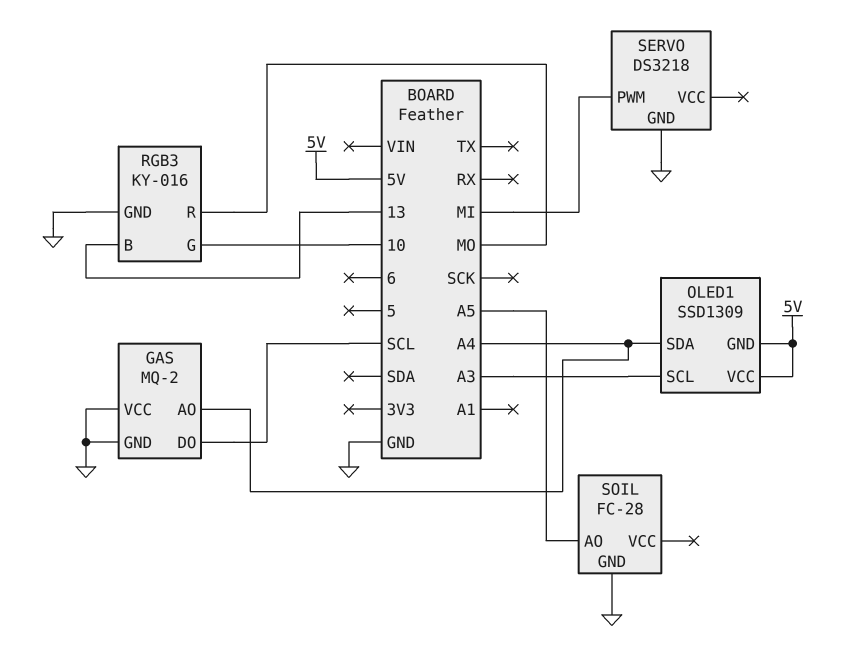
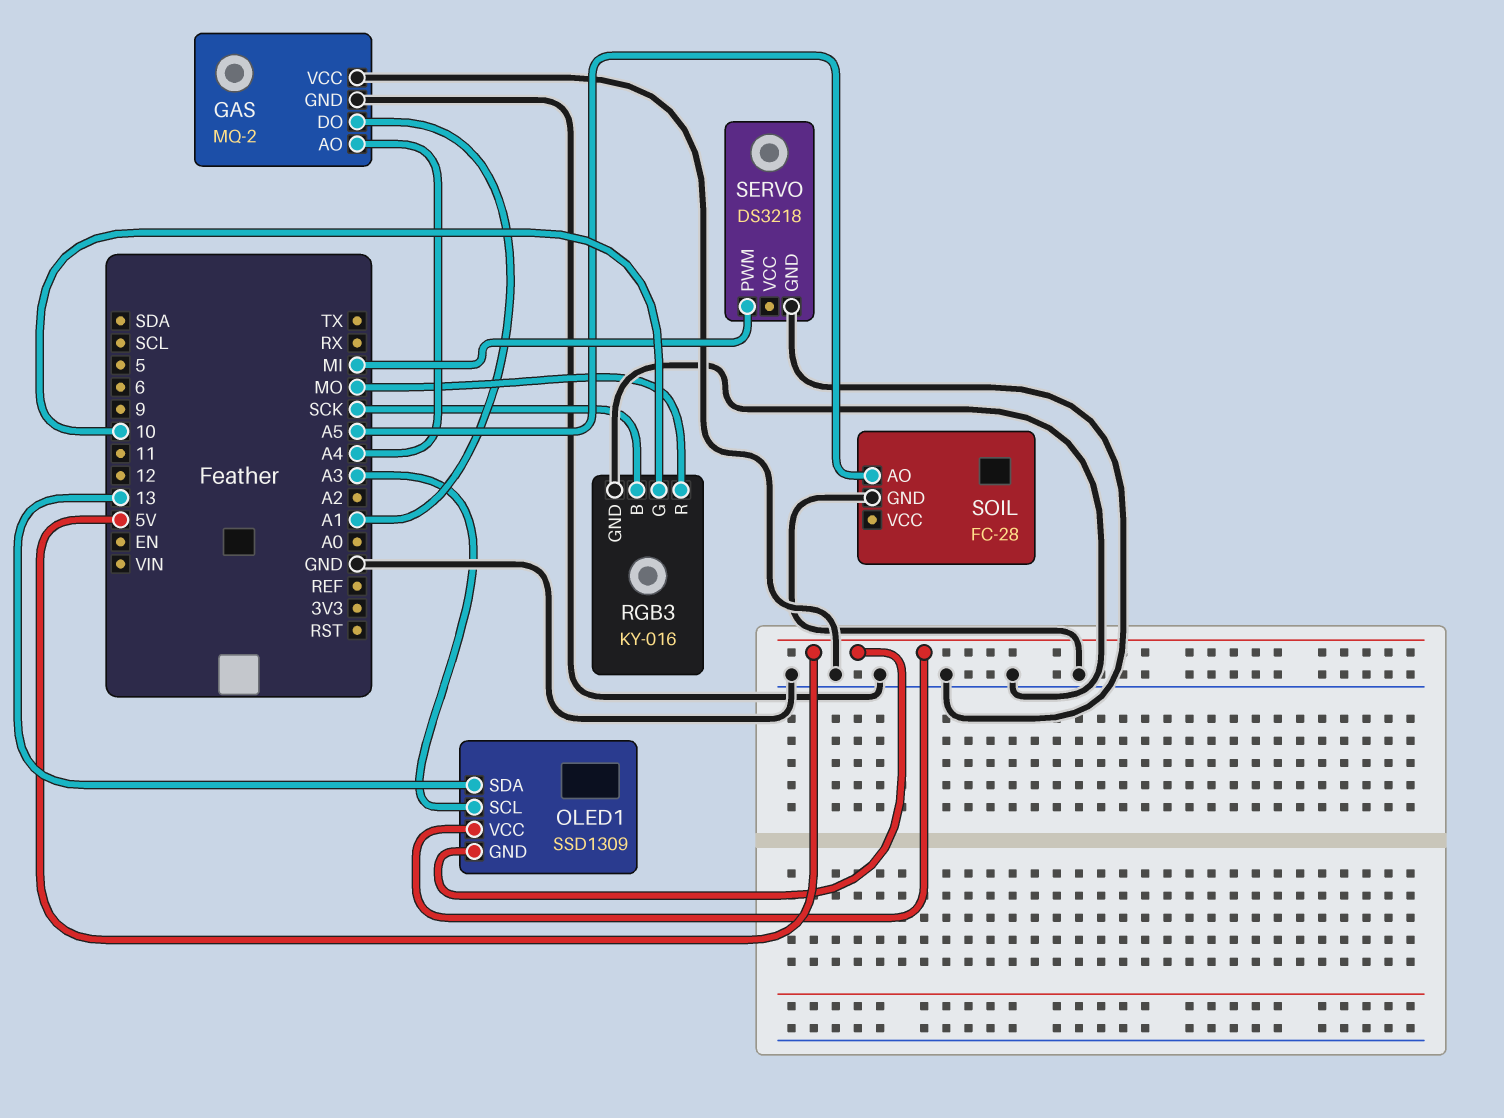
GAS pin DO: SCL -> A1
OLED1 pin SDA: A4 -> 13
RGB3 pin B: 13 -> SCK

